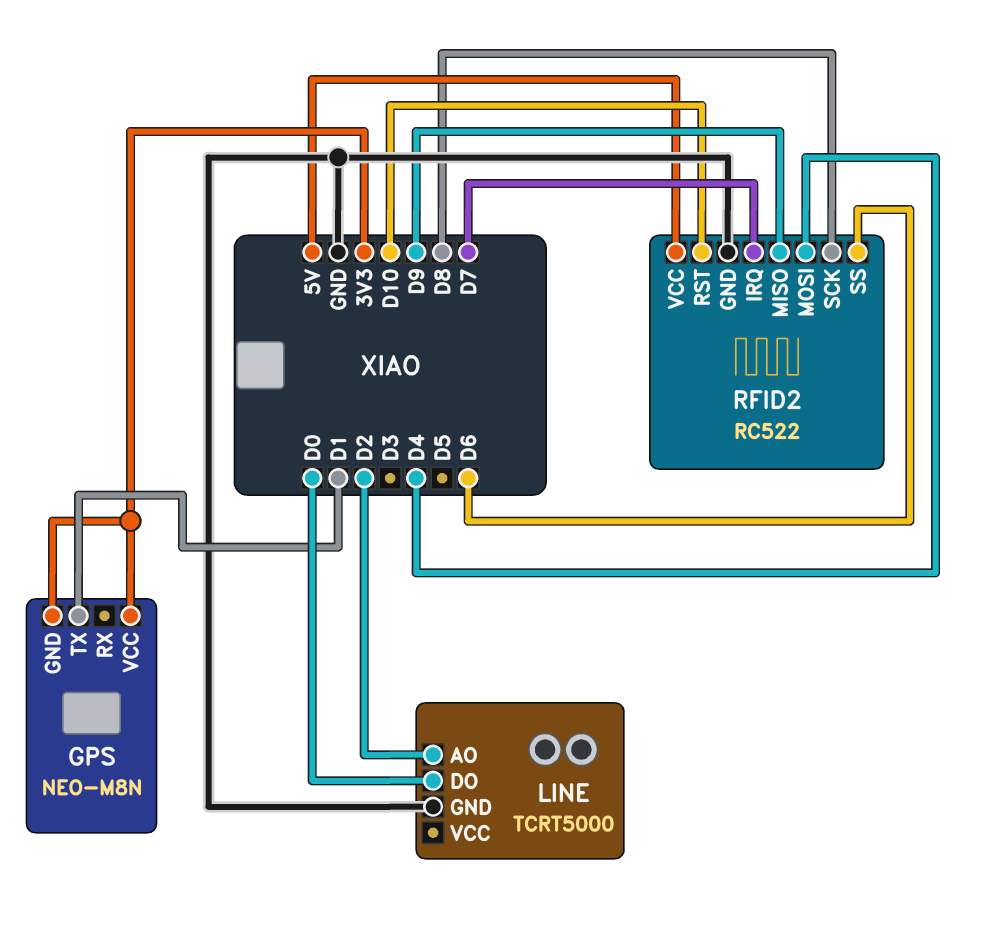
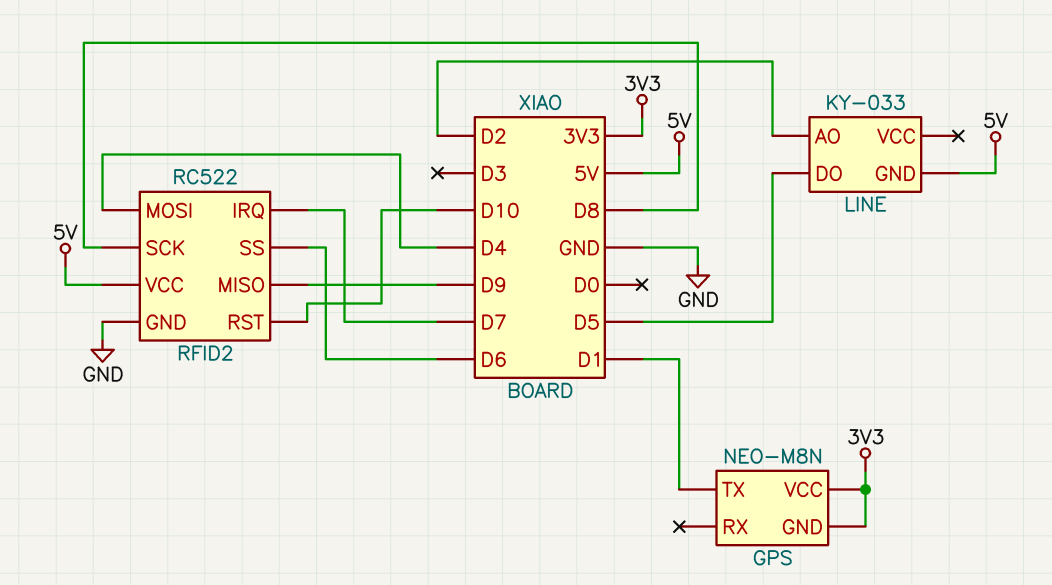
LINE: TCRT5000 -> KY-033
LINE pin DO: D0 -> D5
LINE pin GND: GND -> 5V

